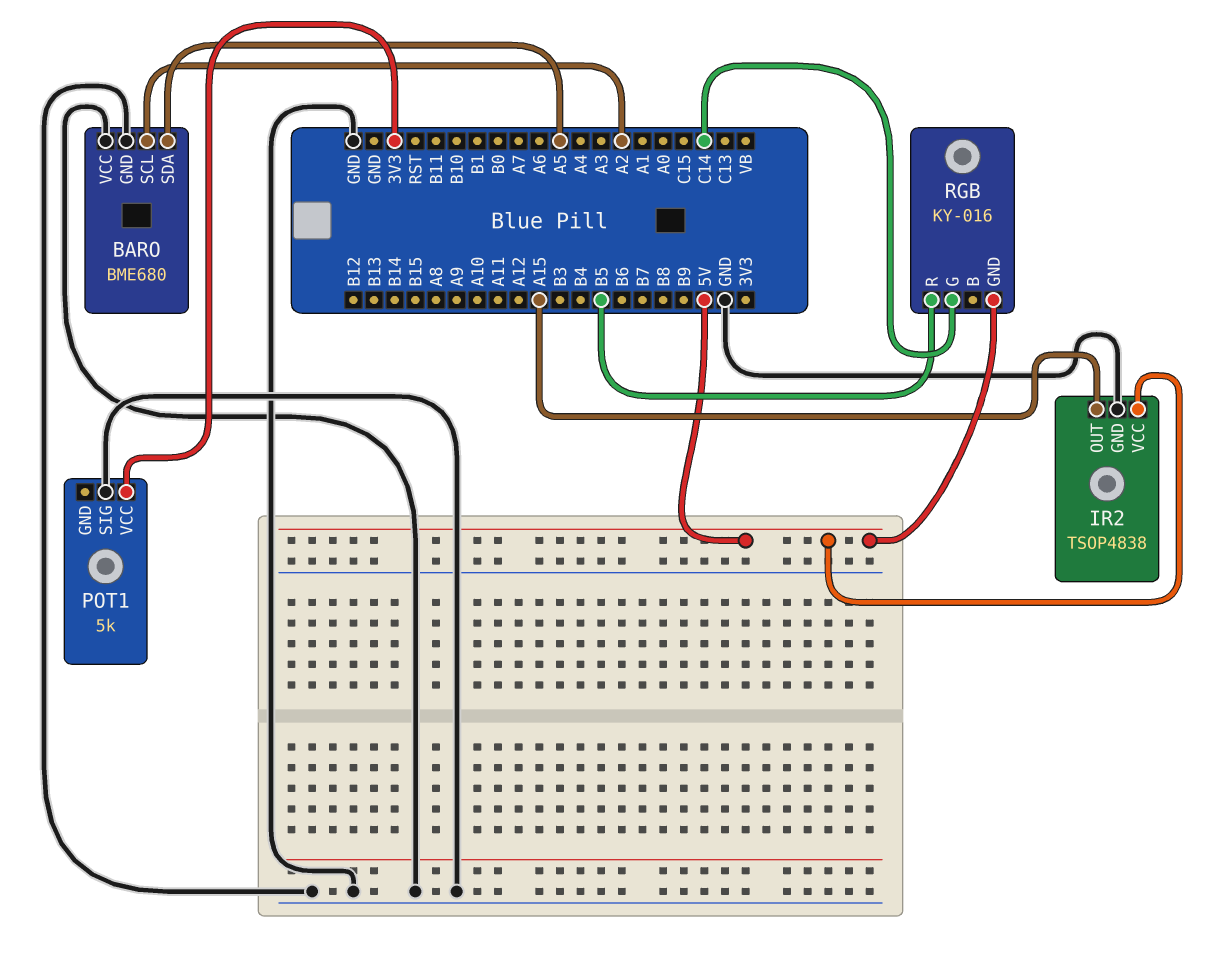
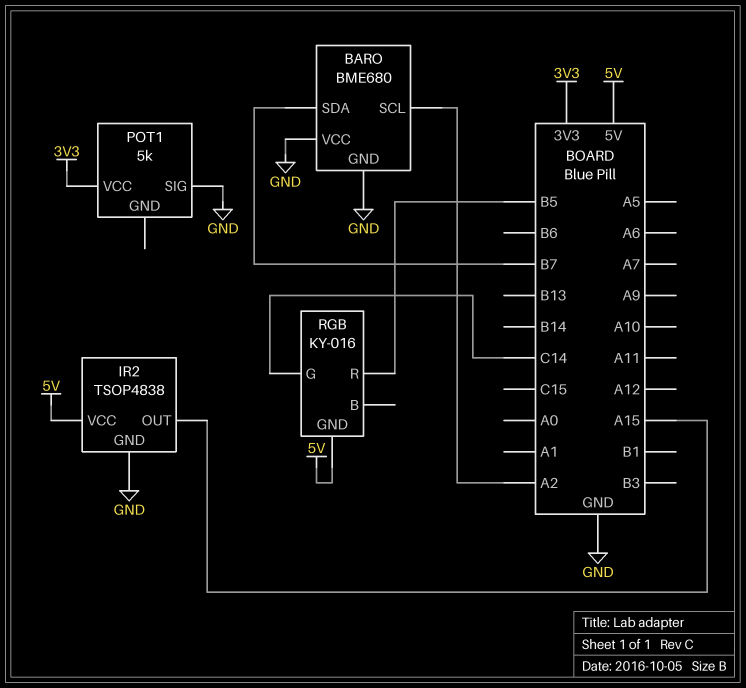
BARO pin SDA: A5 -> B7

